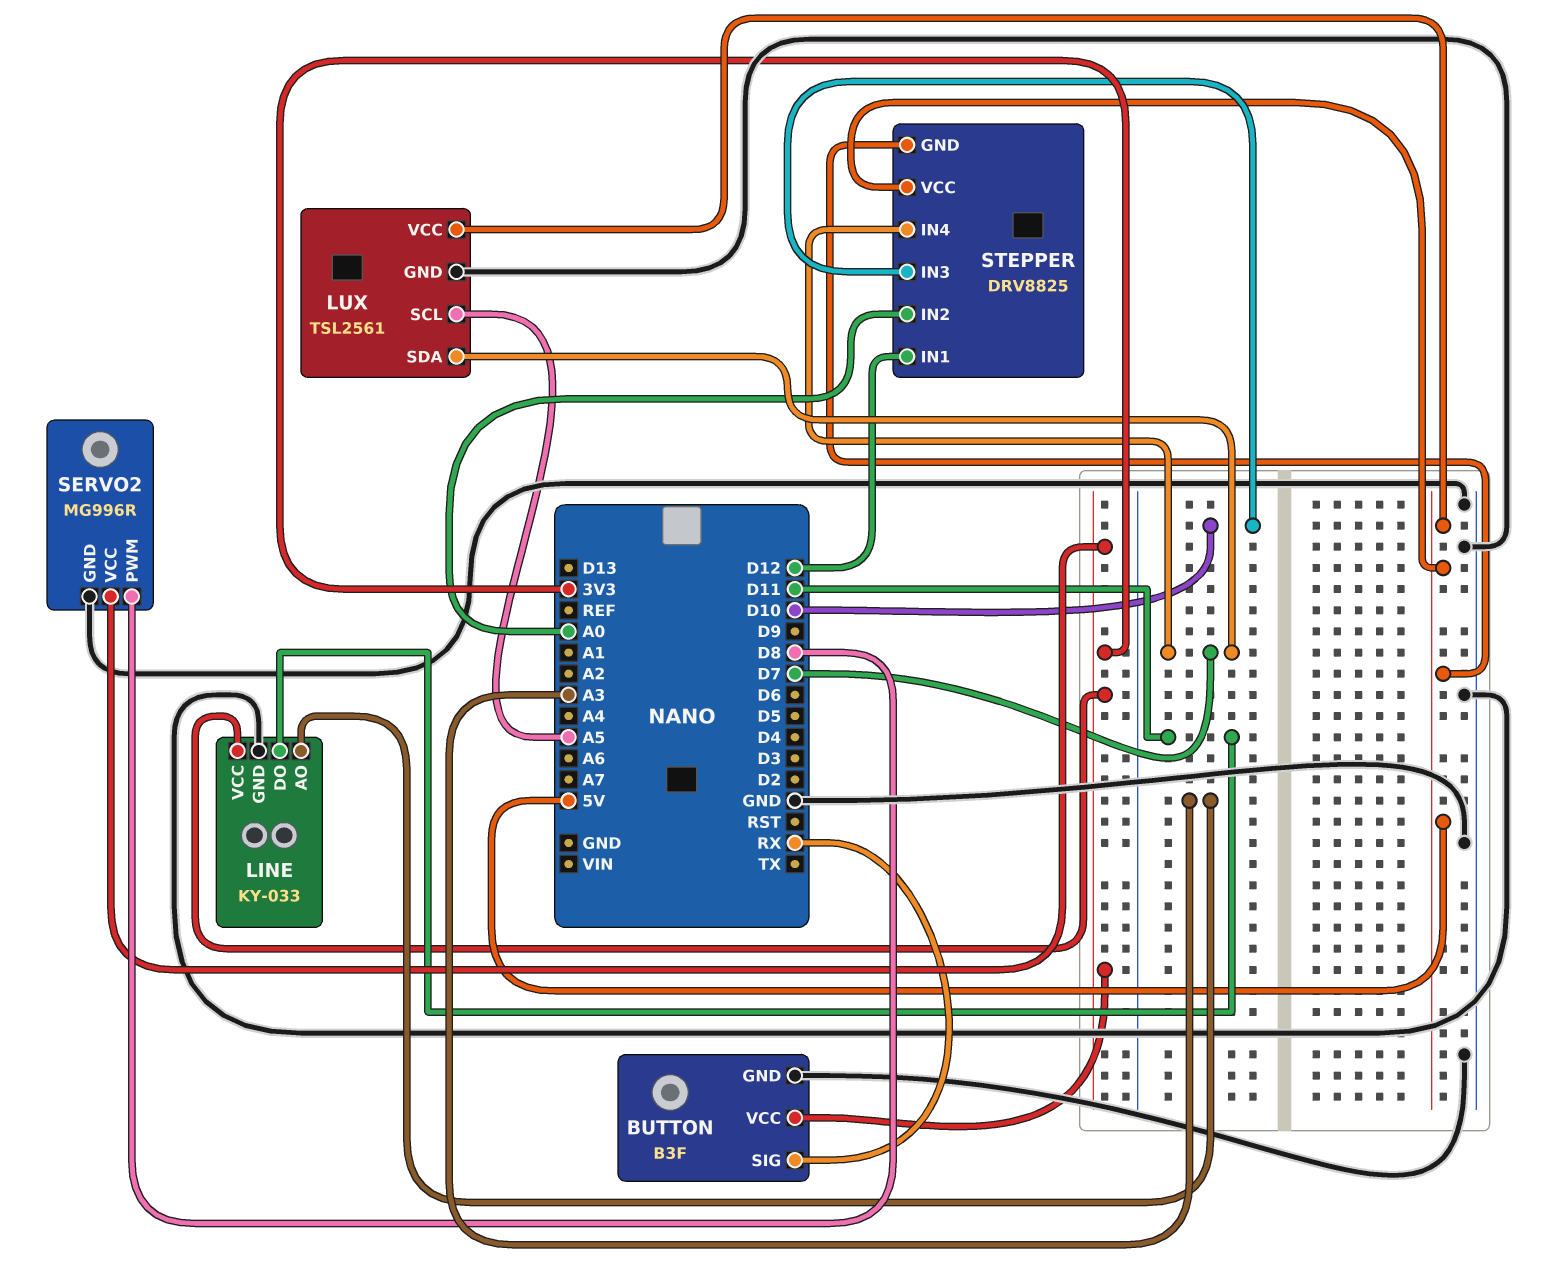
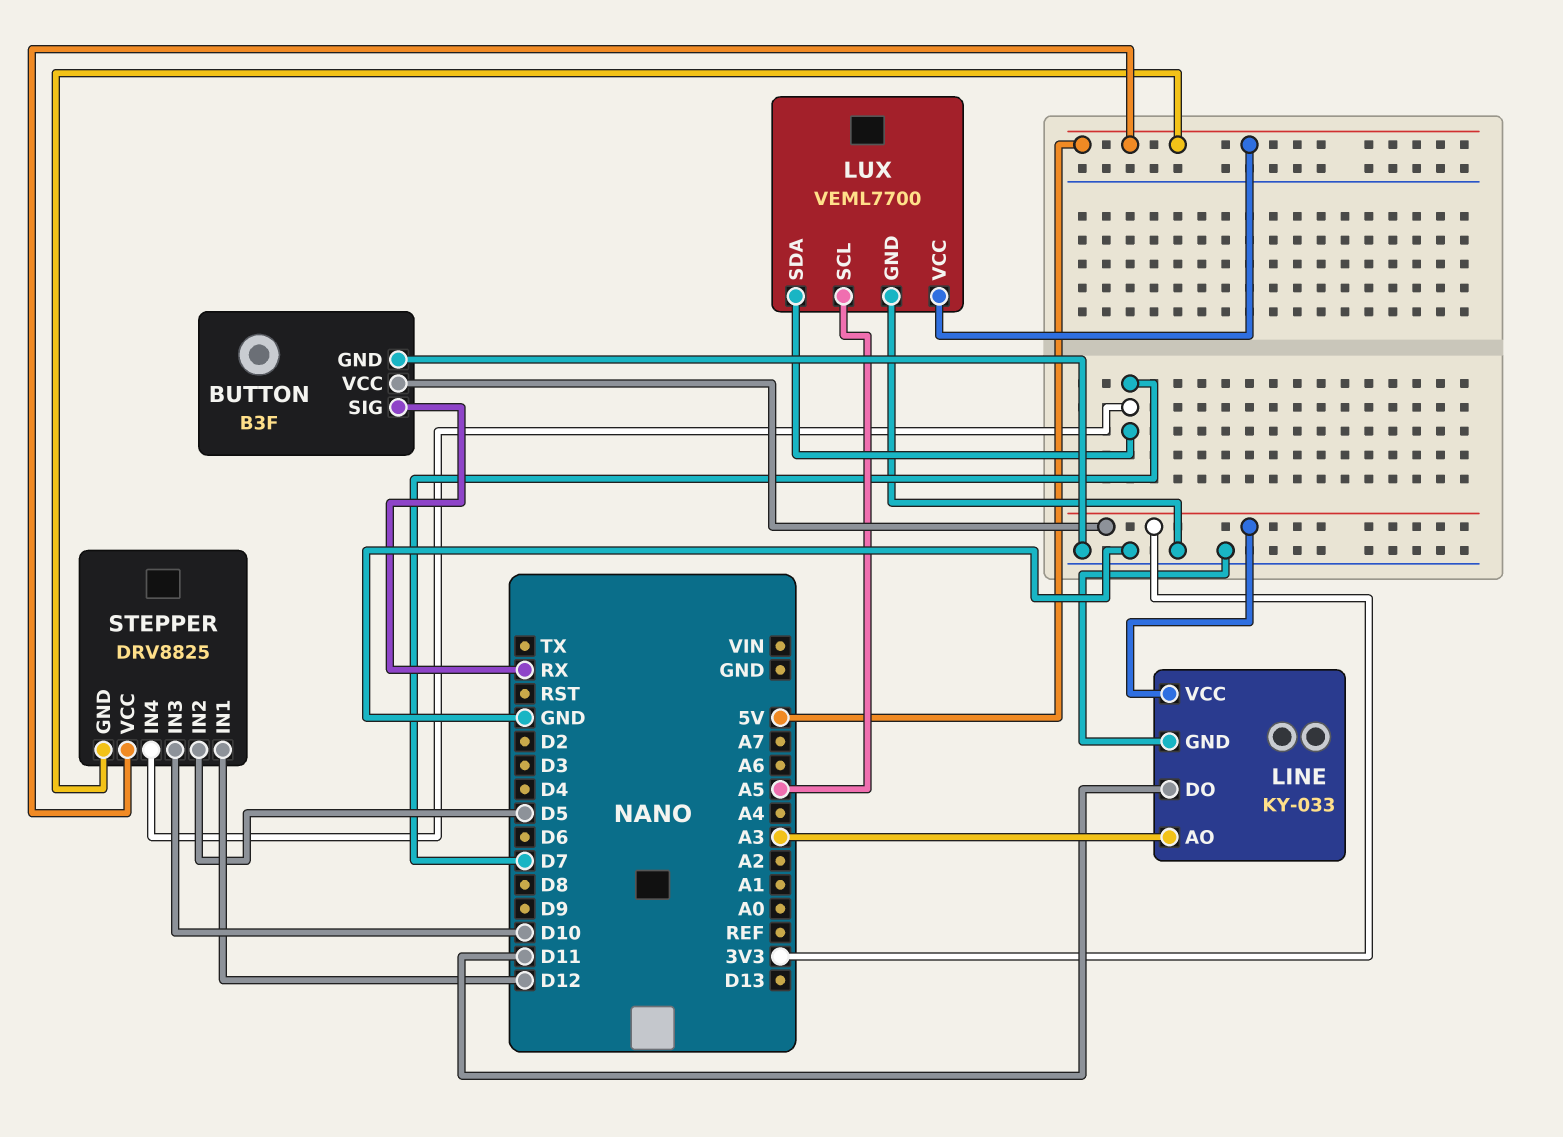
LUX: TSL2561 -> VEML7700
SERVO2: MG996R -> none
SERVO2 pin GND: GND -> none
SERVO2 pin PWM: D8 -> none
SERVO2 pin VCC: 3V3 -> none
STEPPER pin IN2: A0 -> D5

